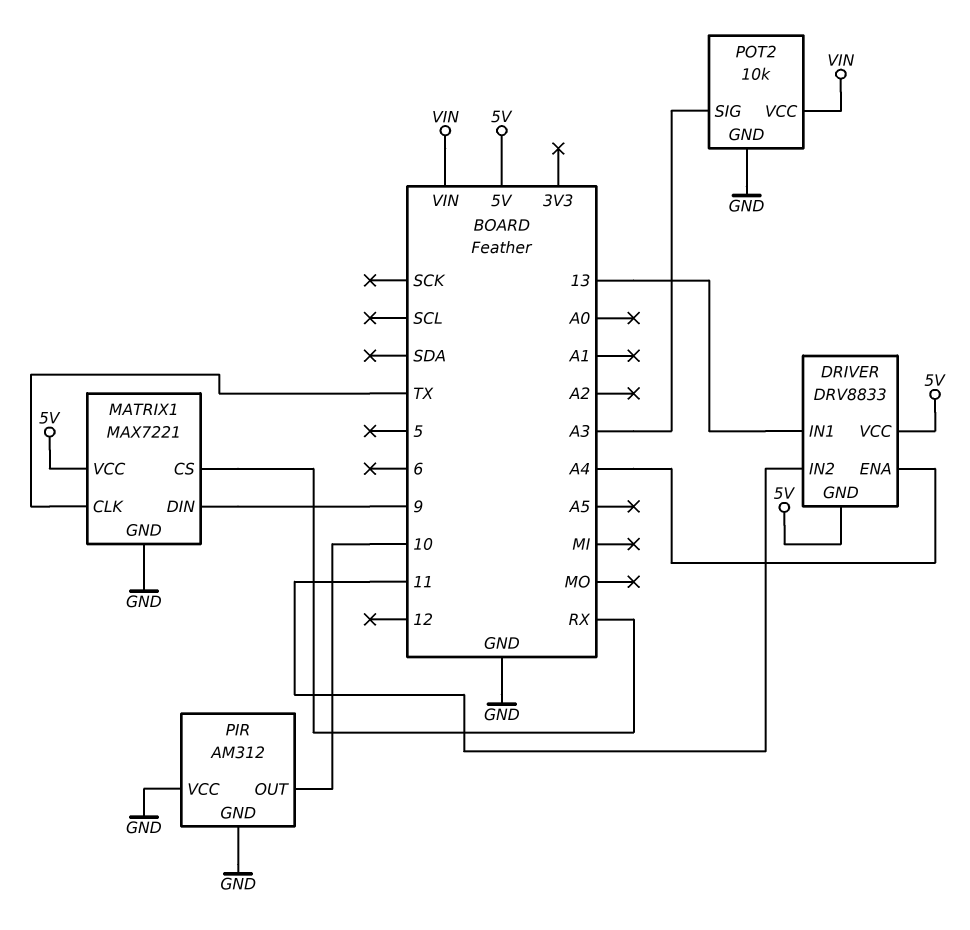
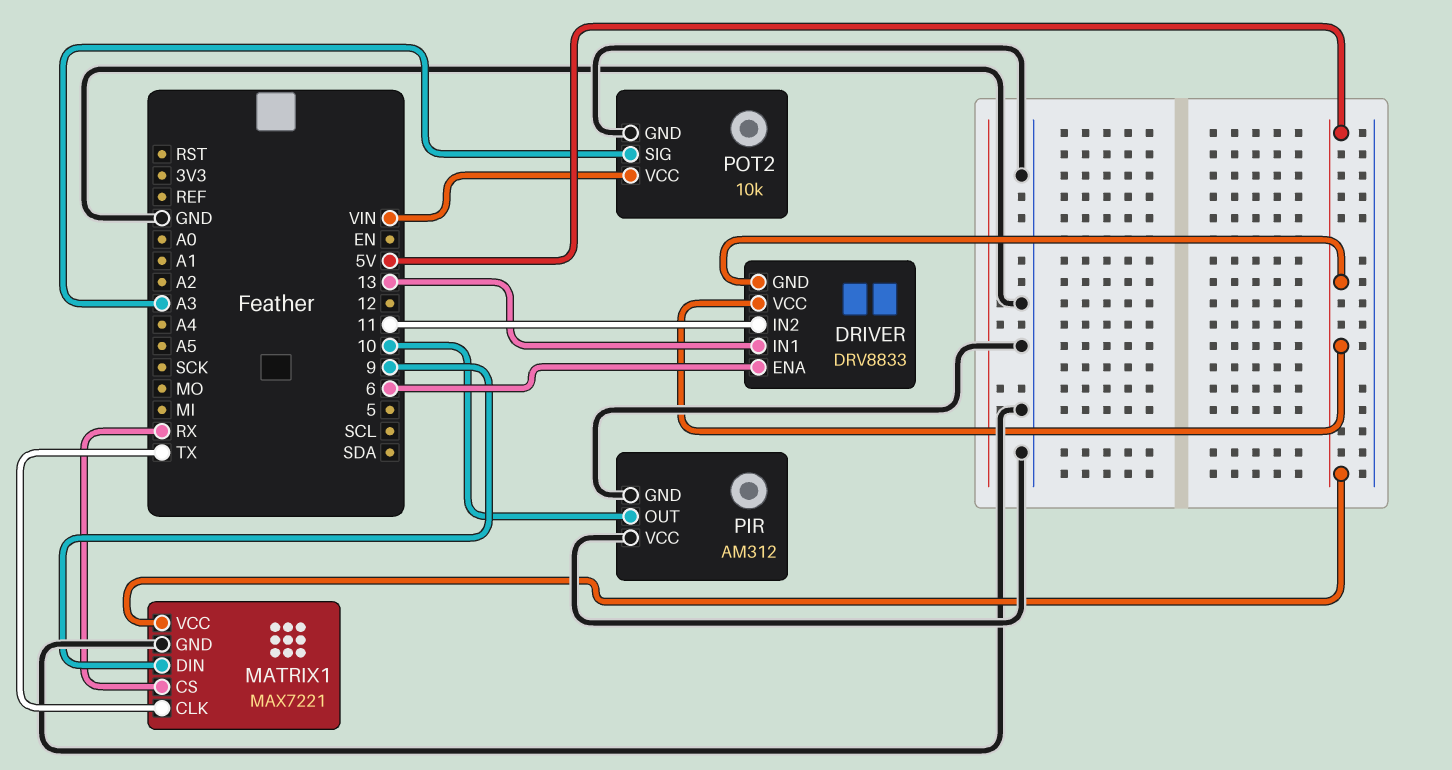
DRIVER pin ENA: A4 -> 6

